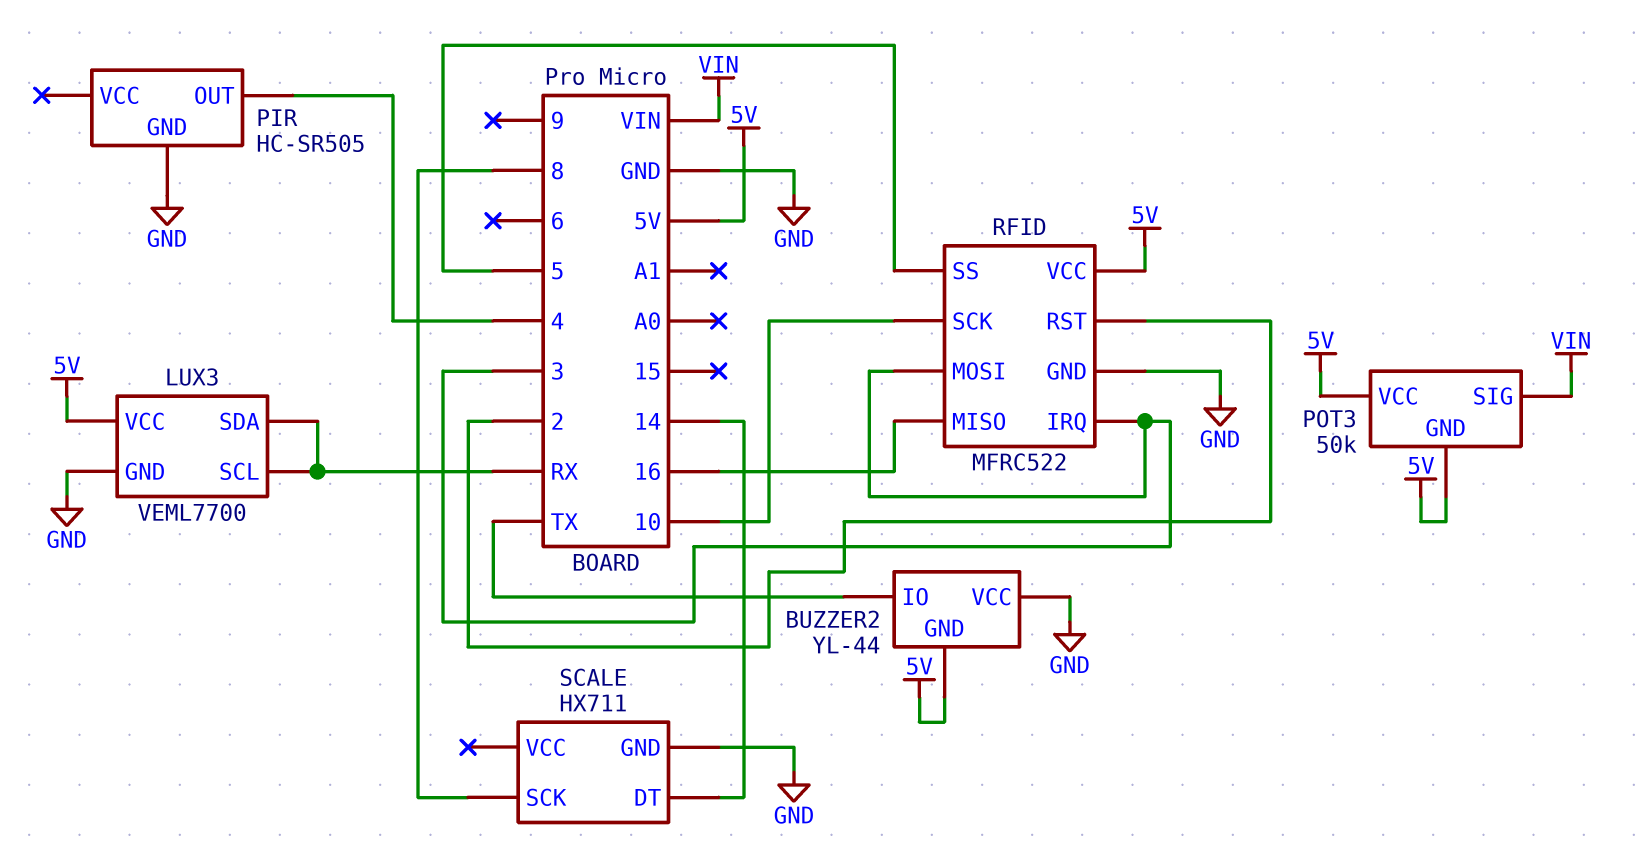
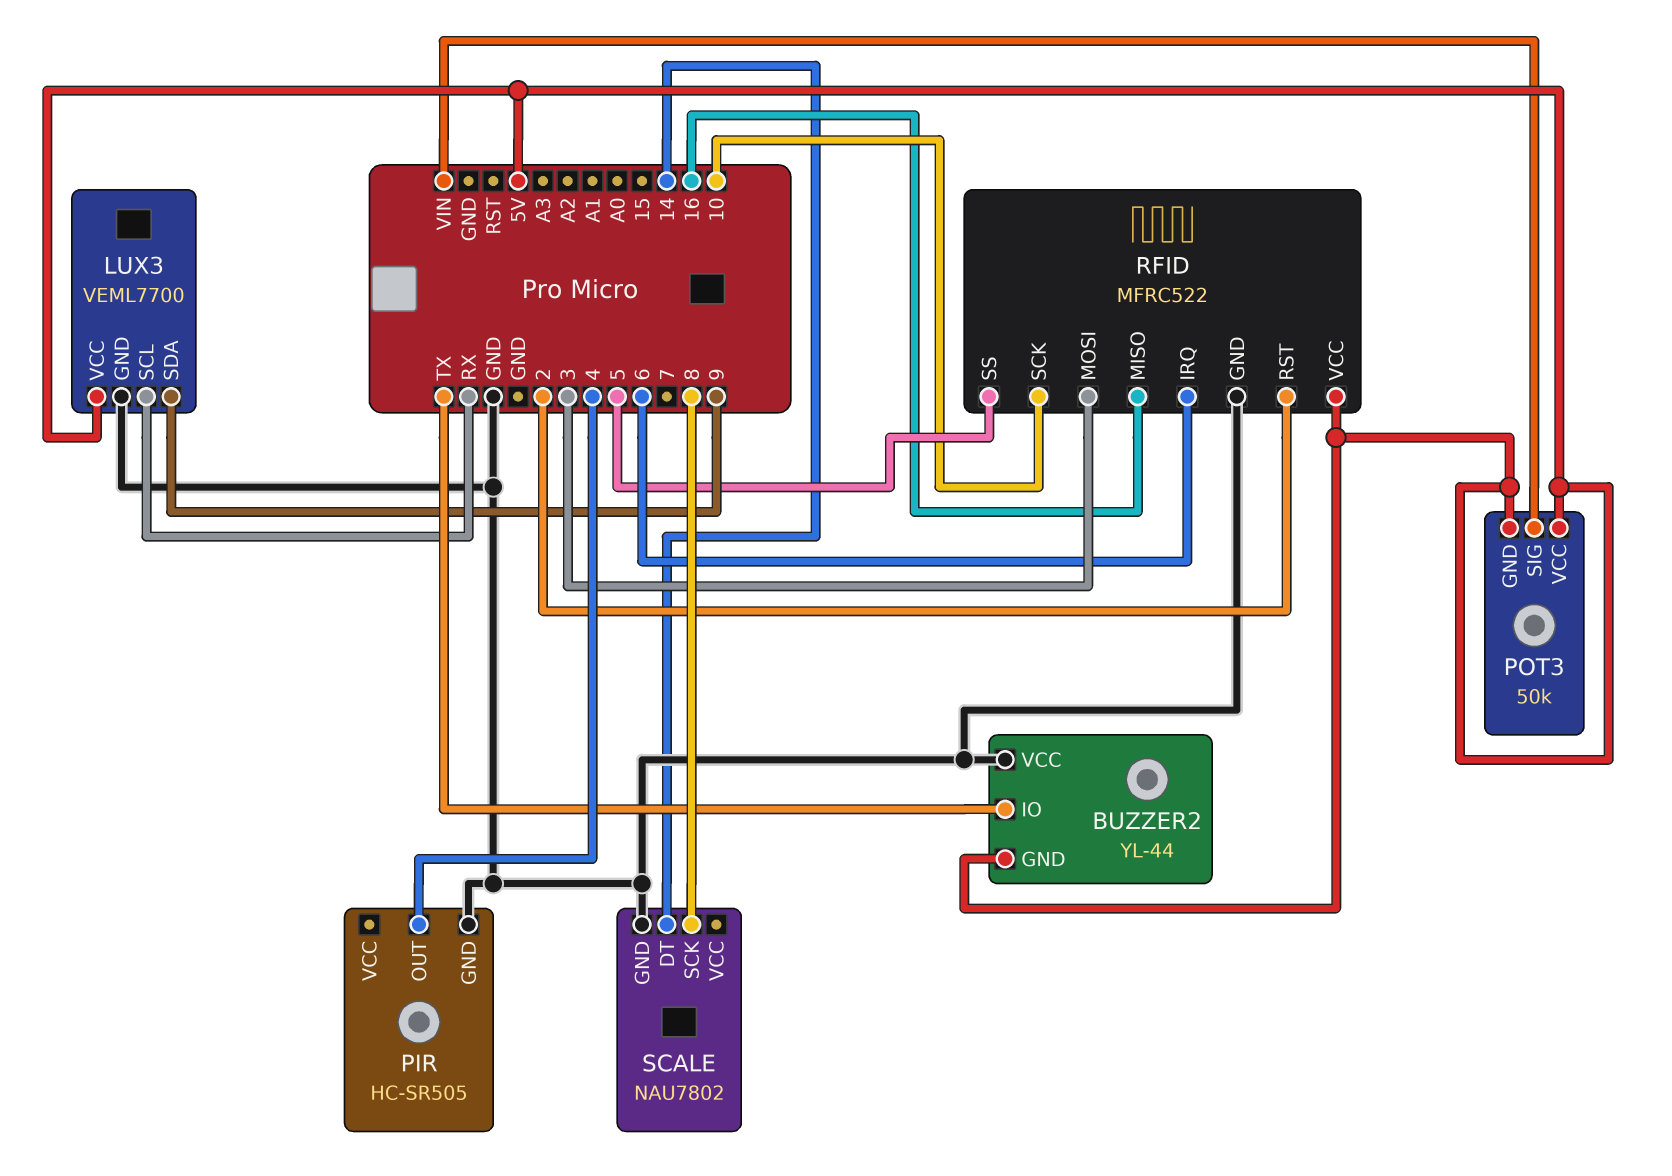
LUX3 pin SDA: RX -> 9
RFID pin IRQ: 3 -> 6
SCALE: HX711 -> NAU7802

